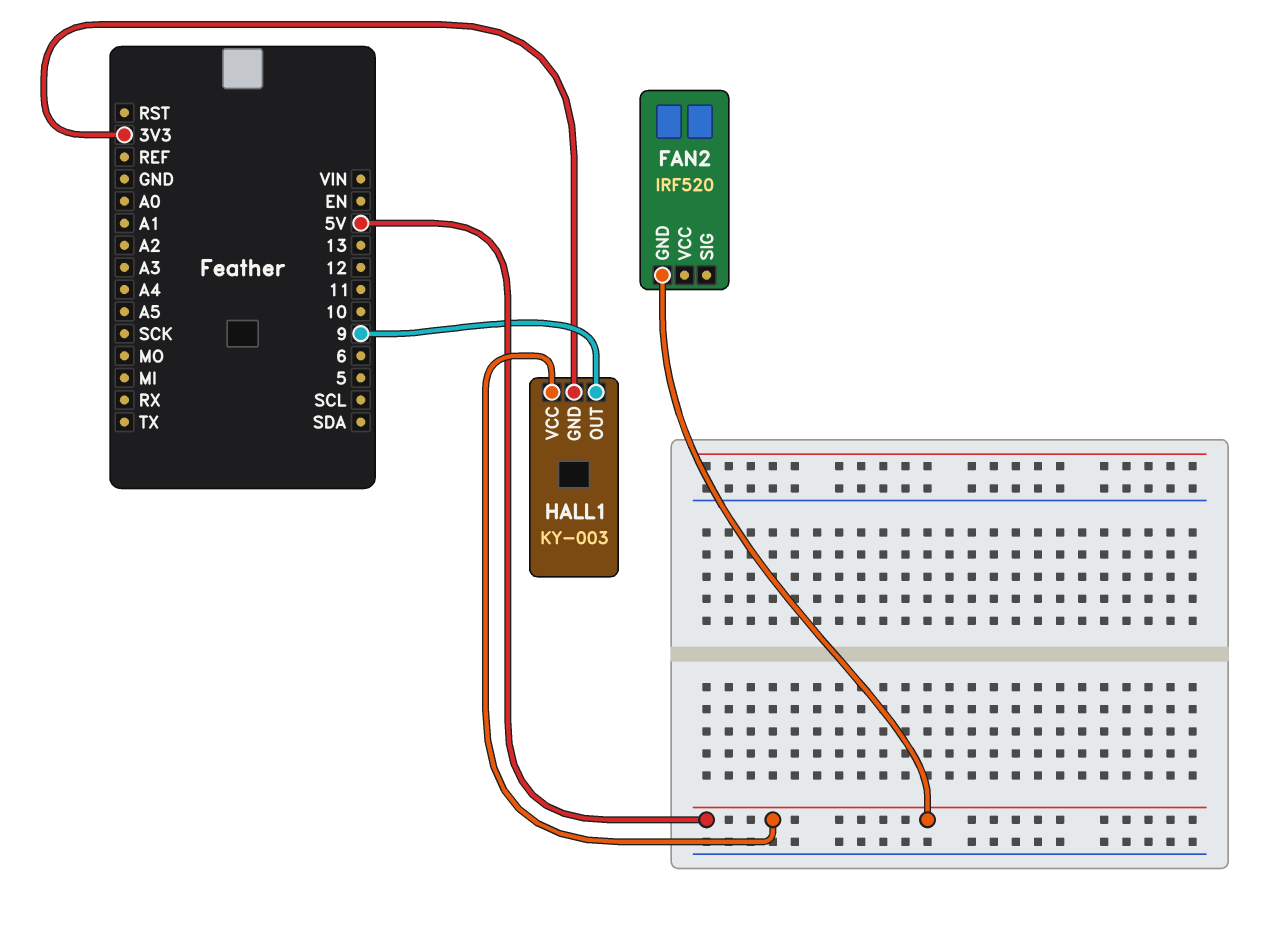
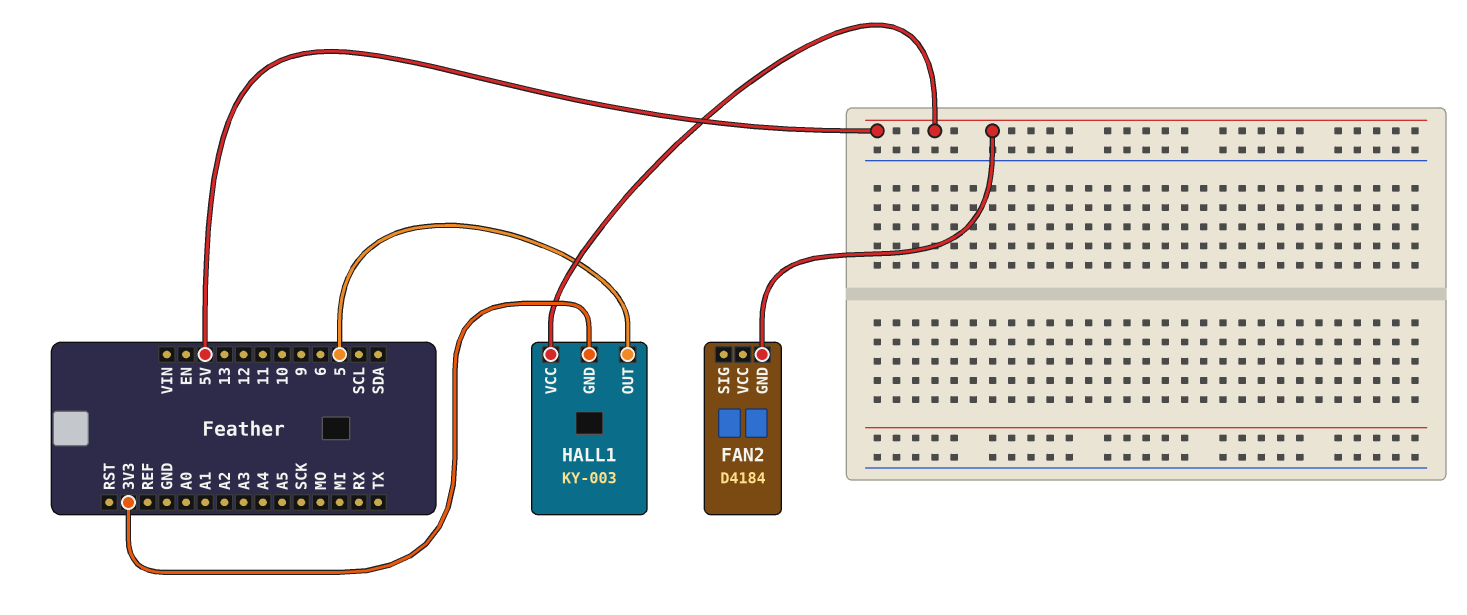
FAN2: IRF520 -> D4184
HALL1 pin OUT: 9 -> 5

